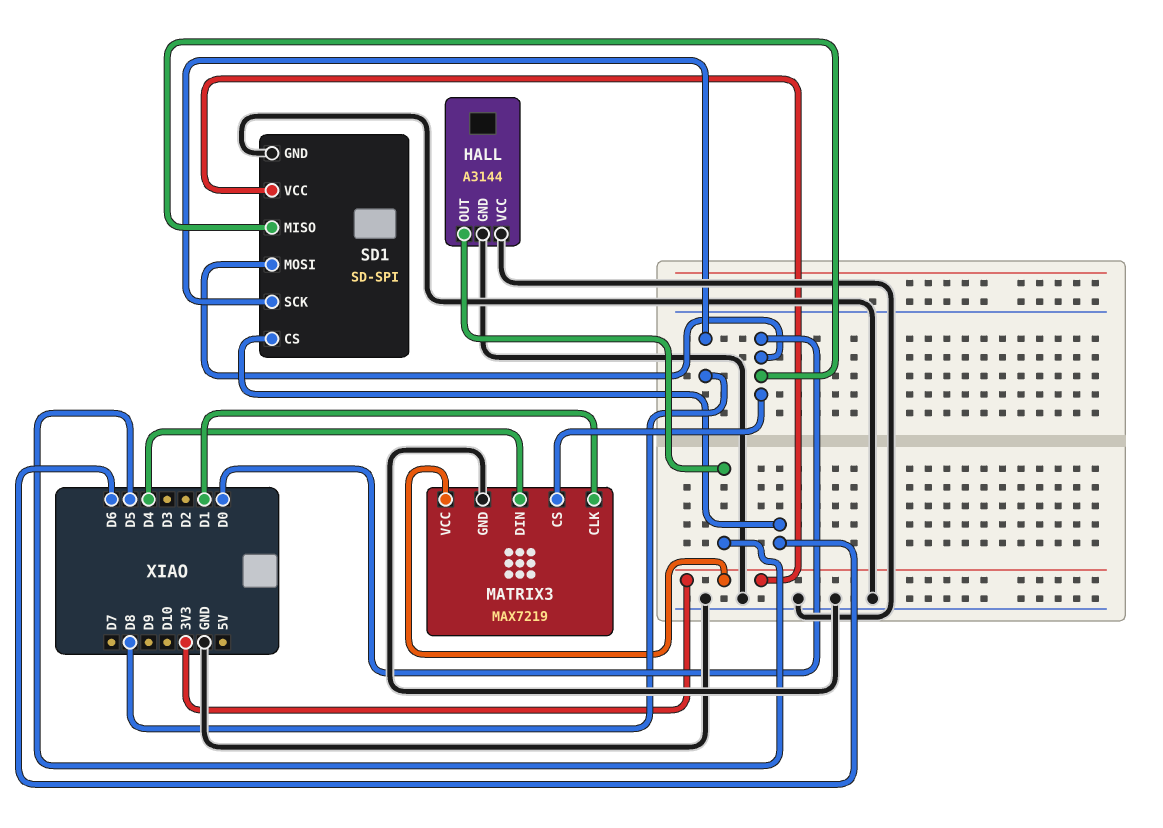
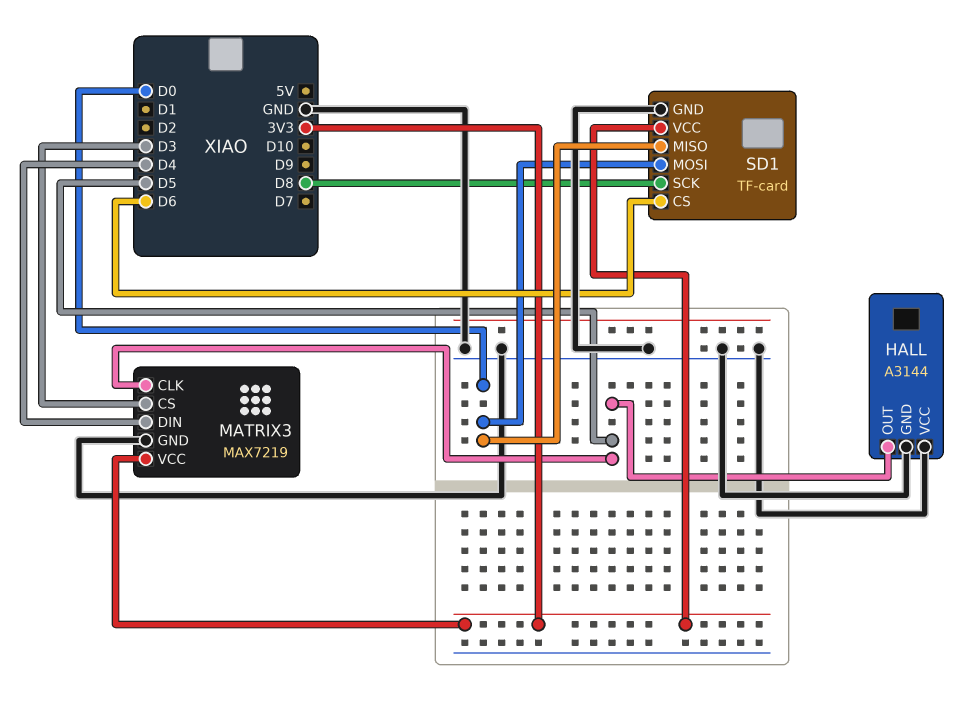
MATRIX3 pin CLK: D1 -> D5
MATRIX3 pin CS: D0 -> D3
SD1: SD-SPI -> TF-card

